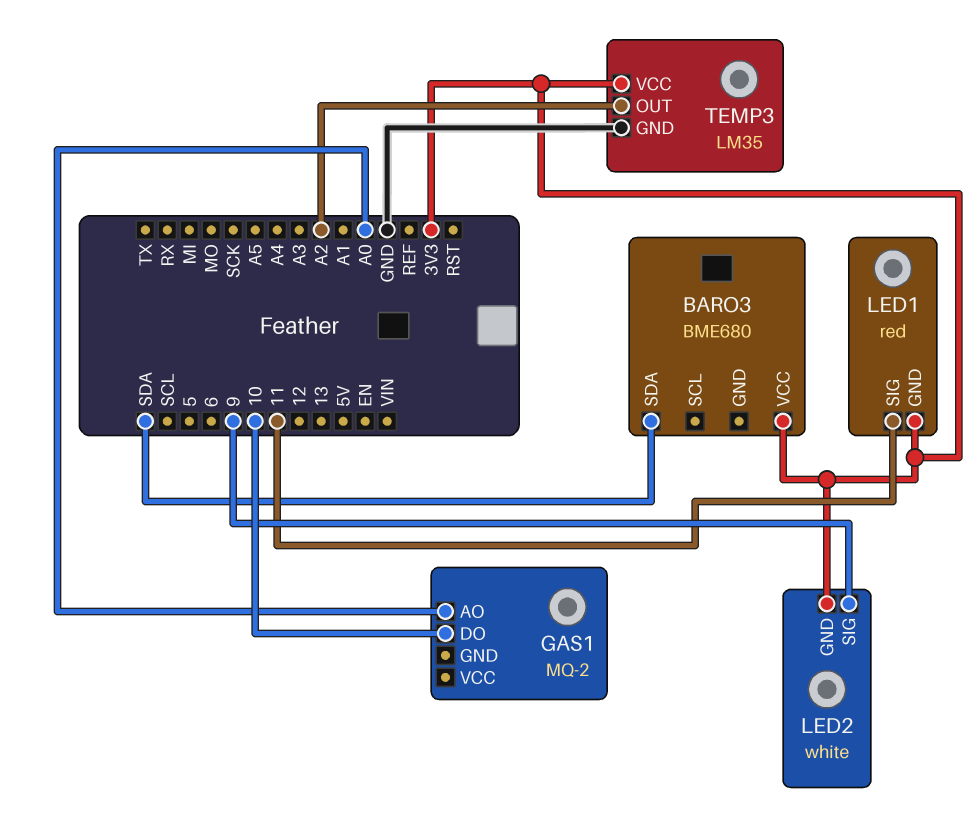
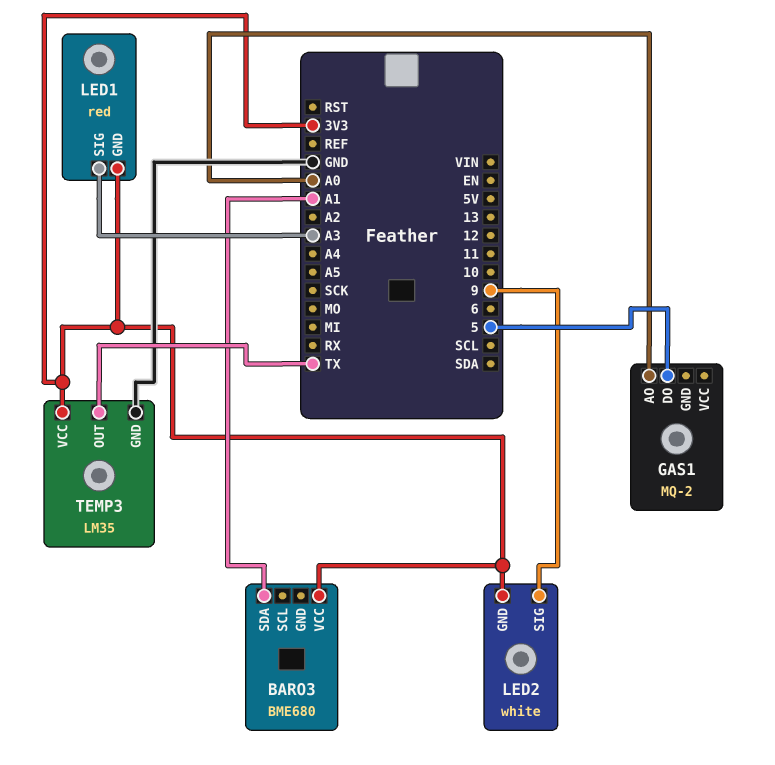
BARO3 pin SDA: SDA -> A1
GAS1 pin DO: 10 -> 5
LED1 pin SIG: 11 -> A3
TEMP3 pin OUT: A2 -> TX

